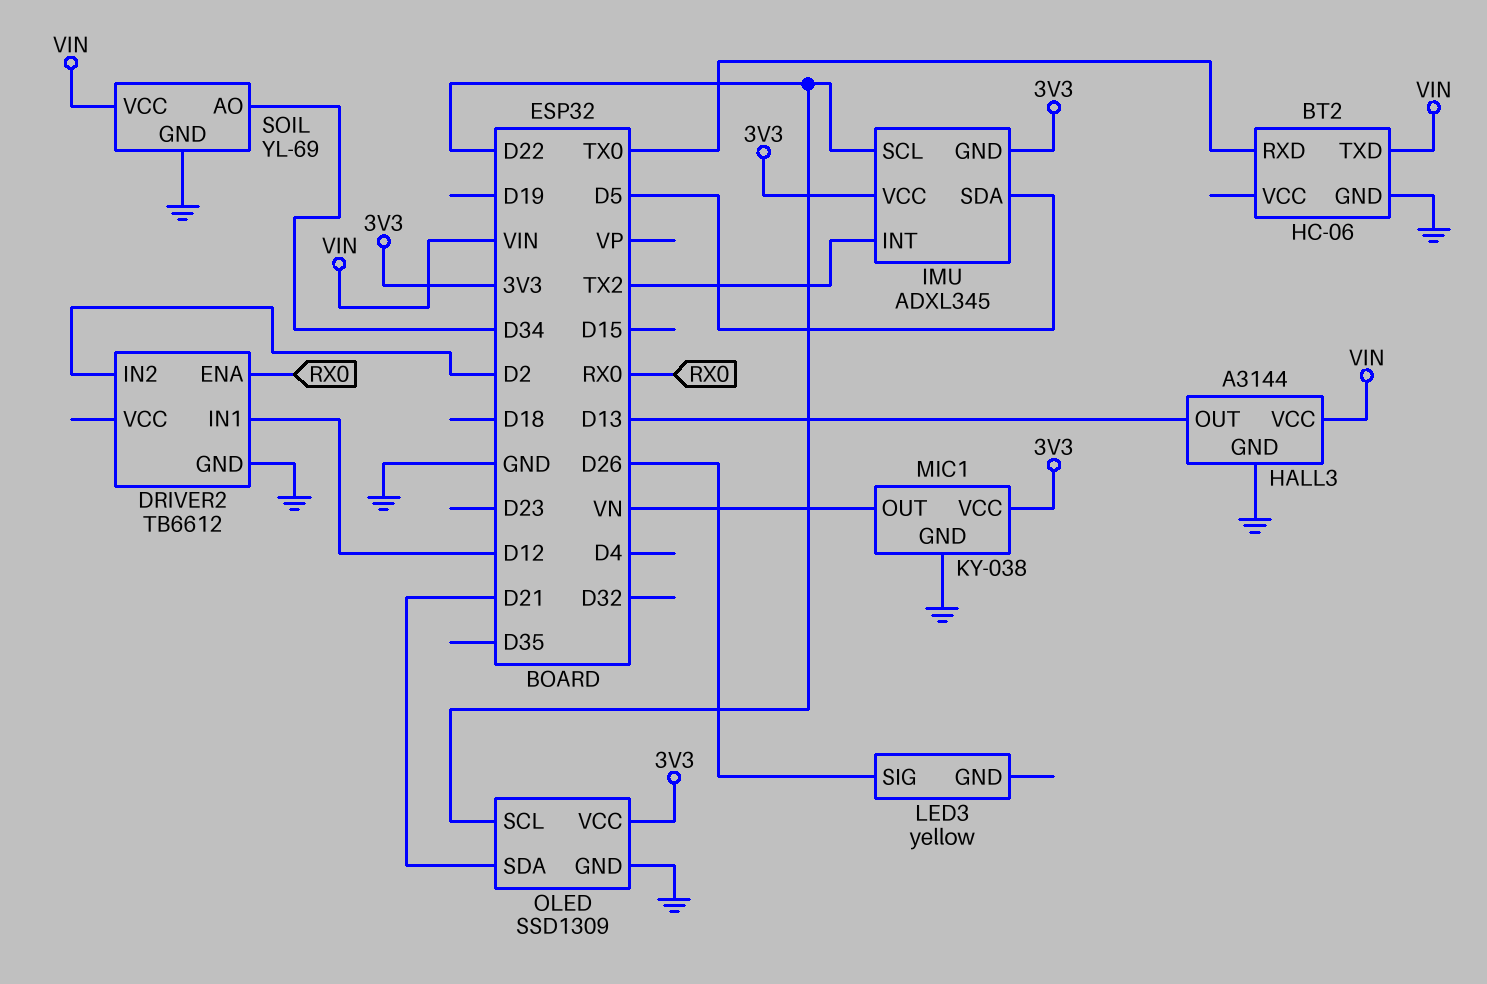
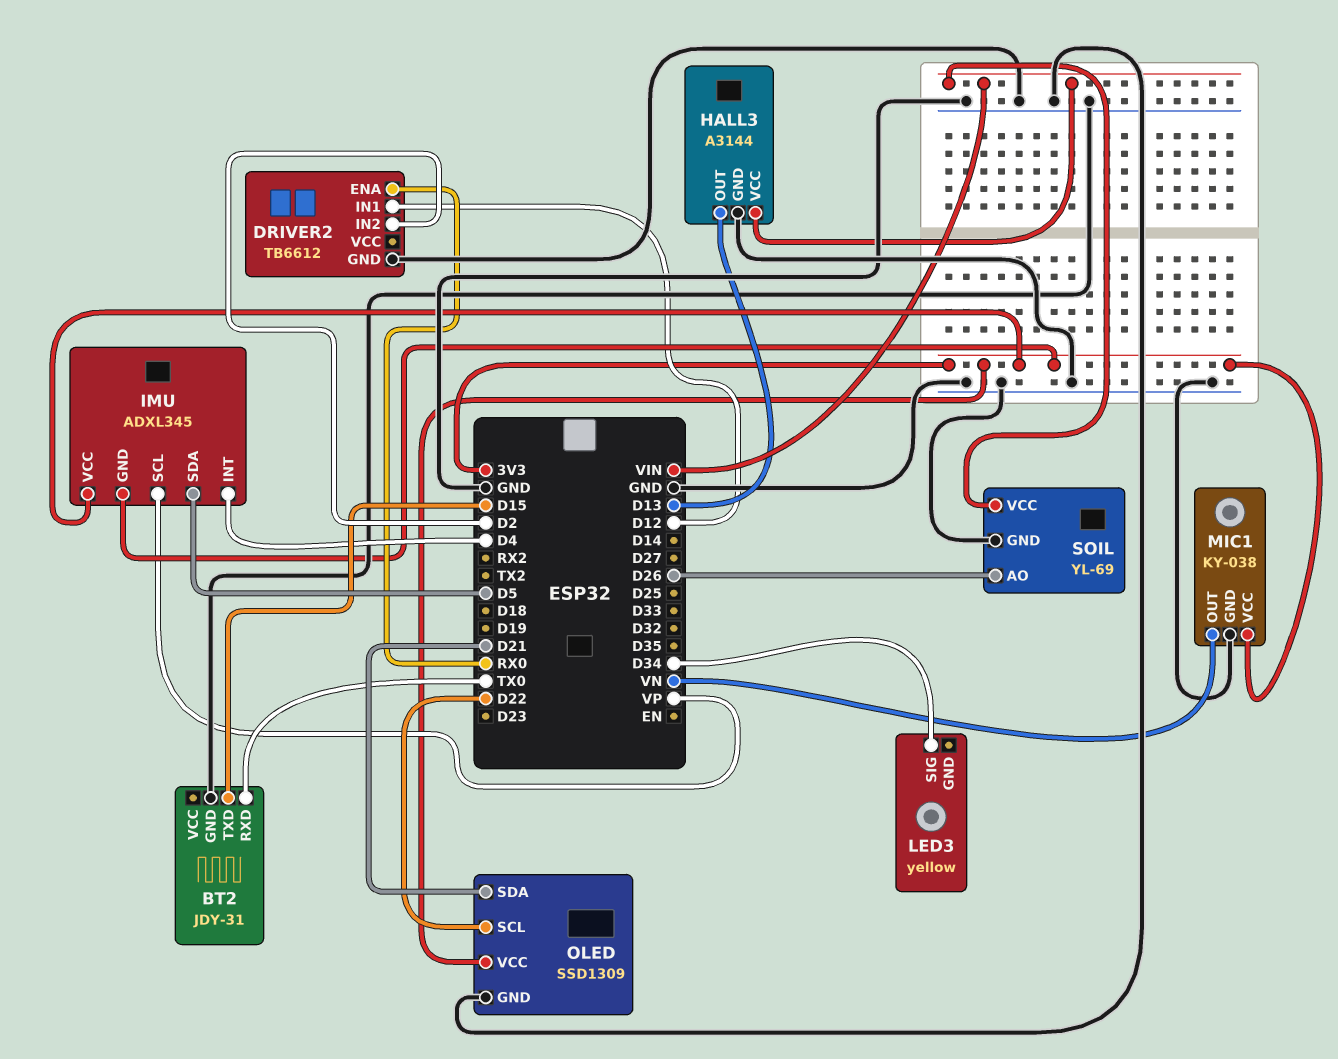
BT2: HC-06 -> JDY-31
BT2 pin TXD: VIN -> D15
IMU pin INT: TX2 -> D4
IMU pin SCL: D22 -> VP
LED3 pin SIG: D26 -> D34
SOIL pin AO: D34 -> D26

